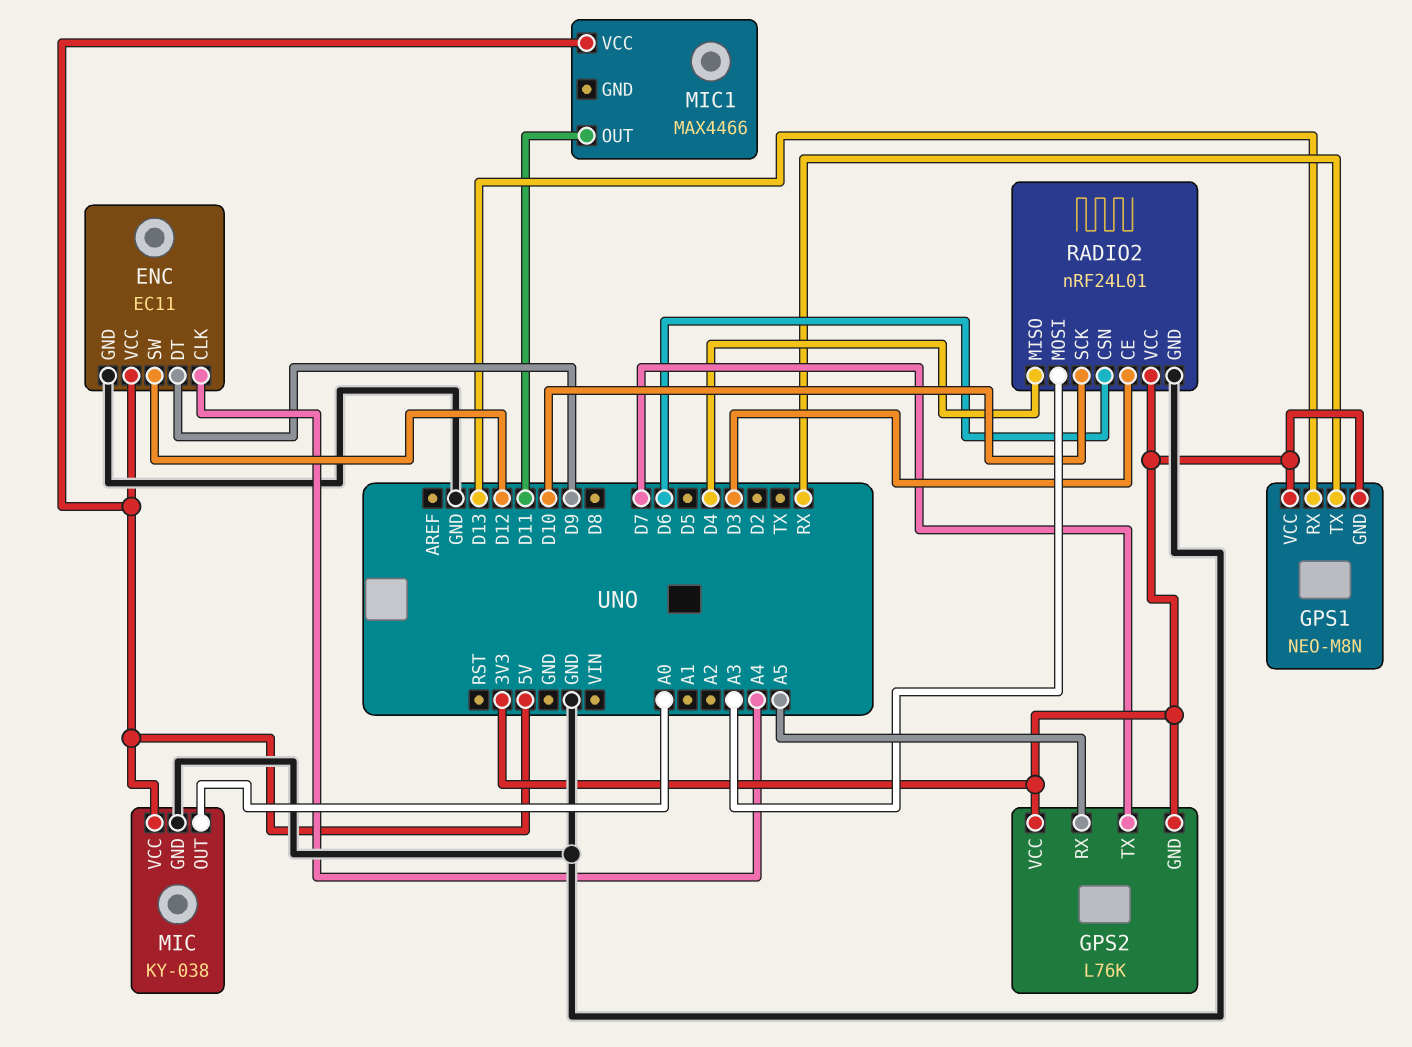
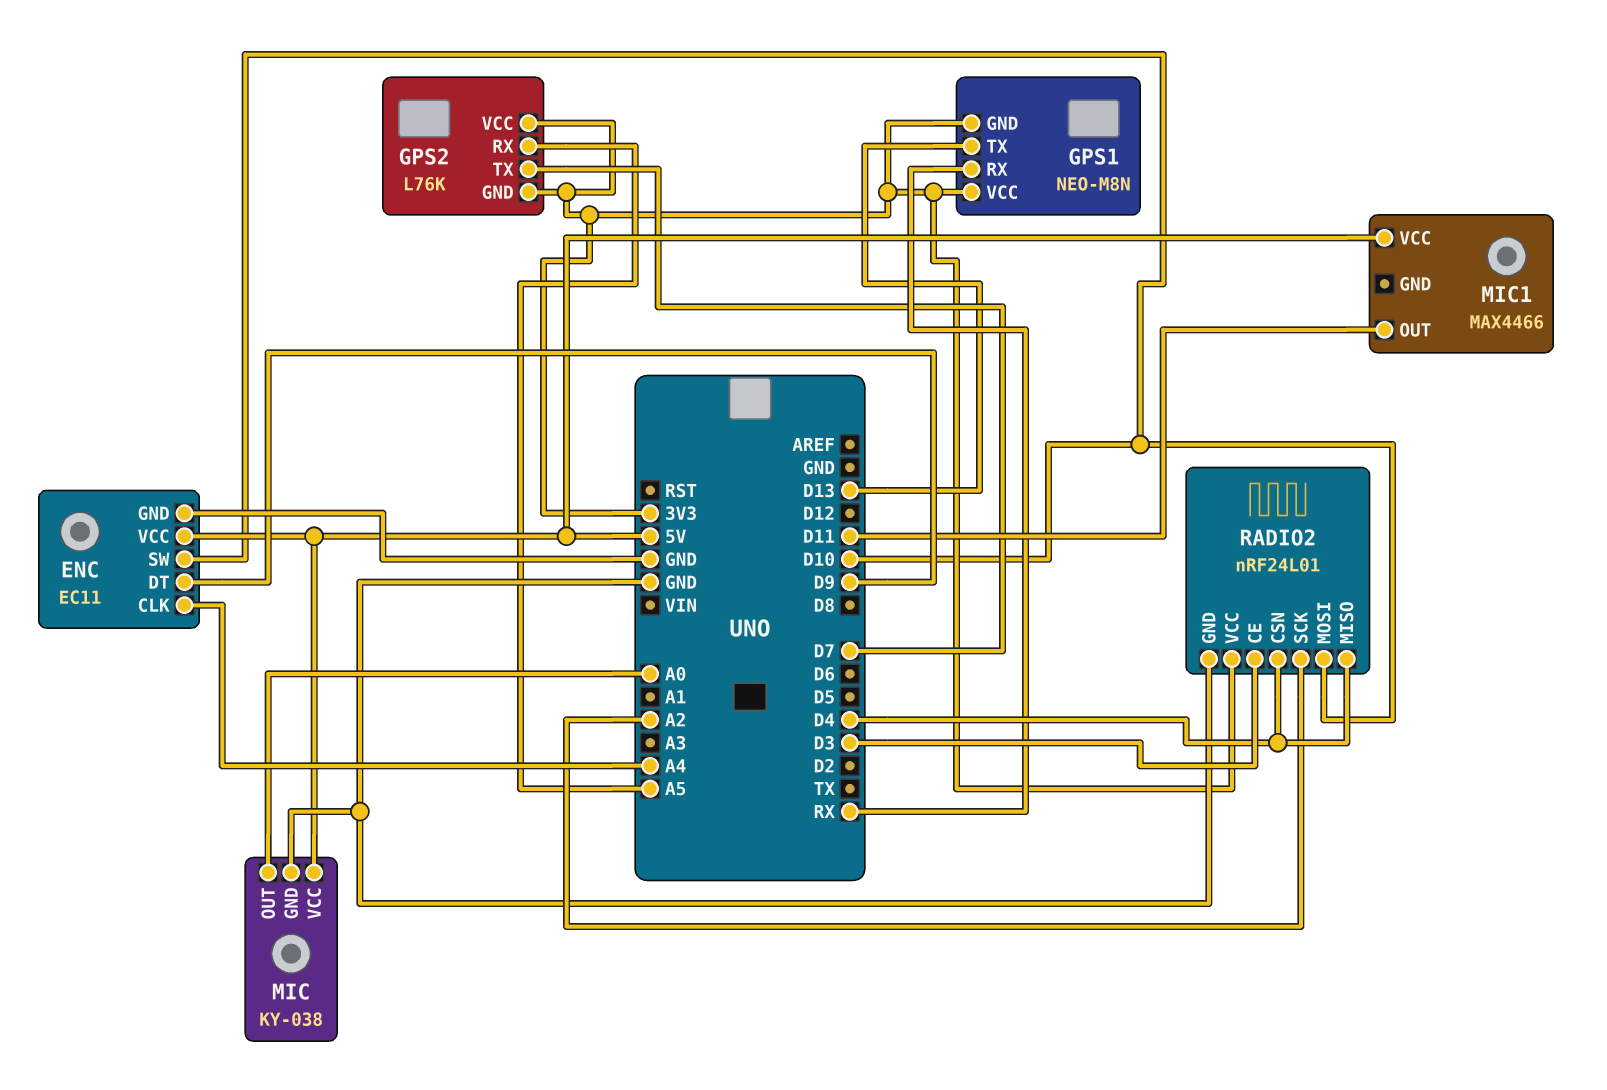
ENC pin SW: D12 -> D10
GPS1 pin RX: D13 -> RX
GPS1 pin TX: RX -> D13
RADIO2 pin CSN: D6 -> D4
RADIO2 pin MOSI: A3 -> D10
RADIO2 pin SCK: D10 -> A2

